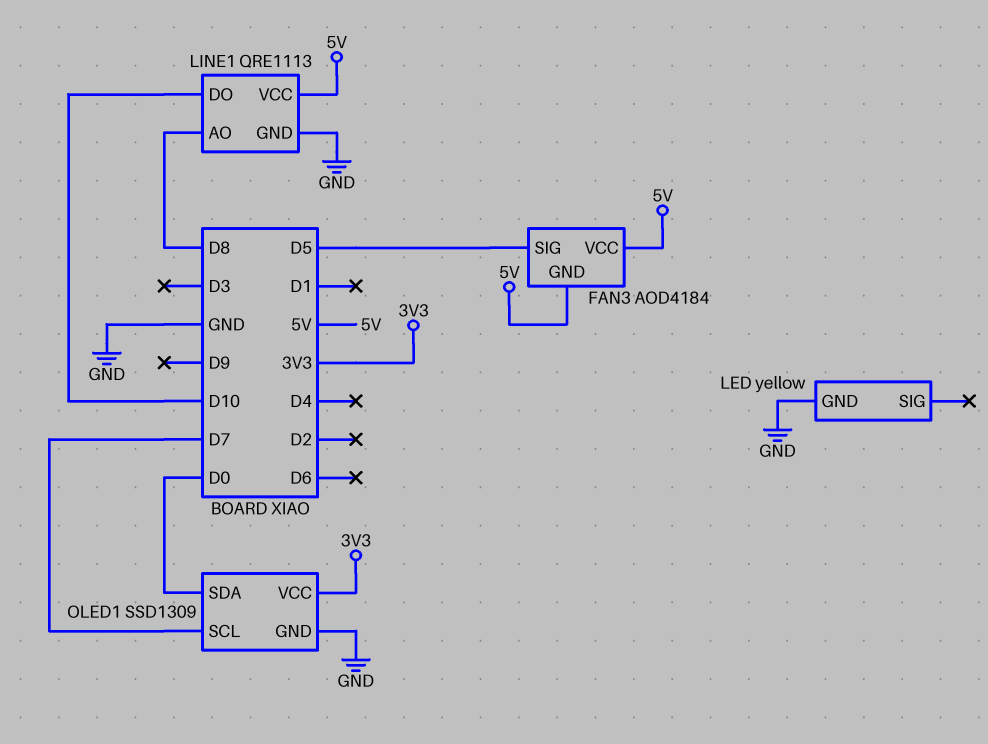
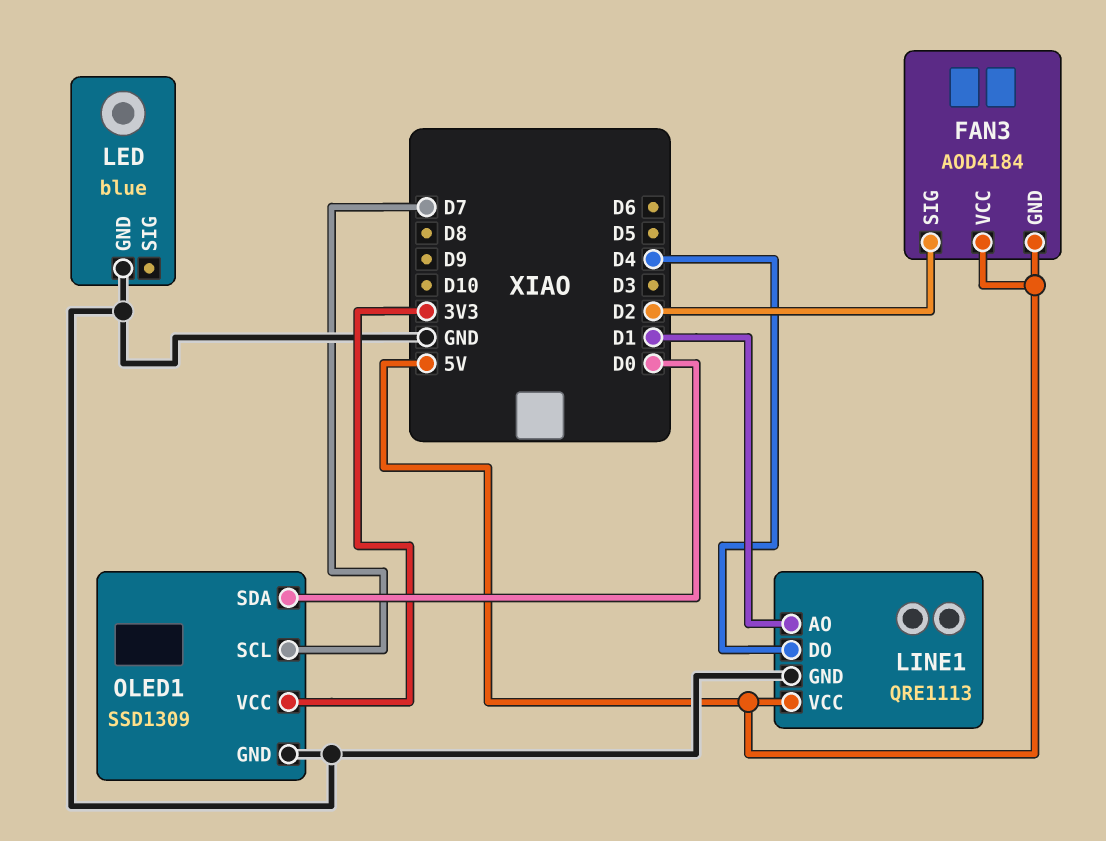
FAN3 pin SIG: D5 -> D2
LED: yellow -> blue
LINE1 pin AO: D8 -> D1
LINE1 pin DO: D10 -> D4

